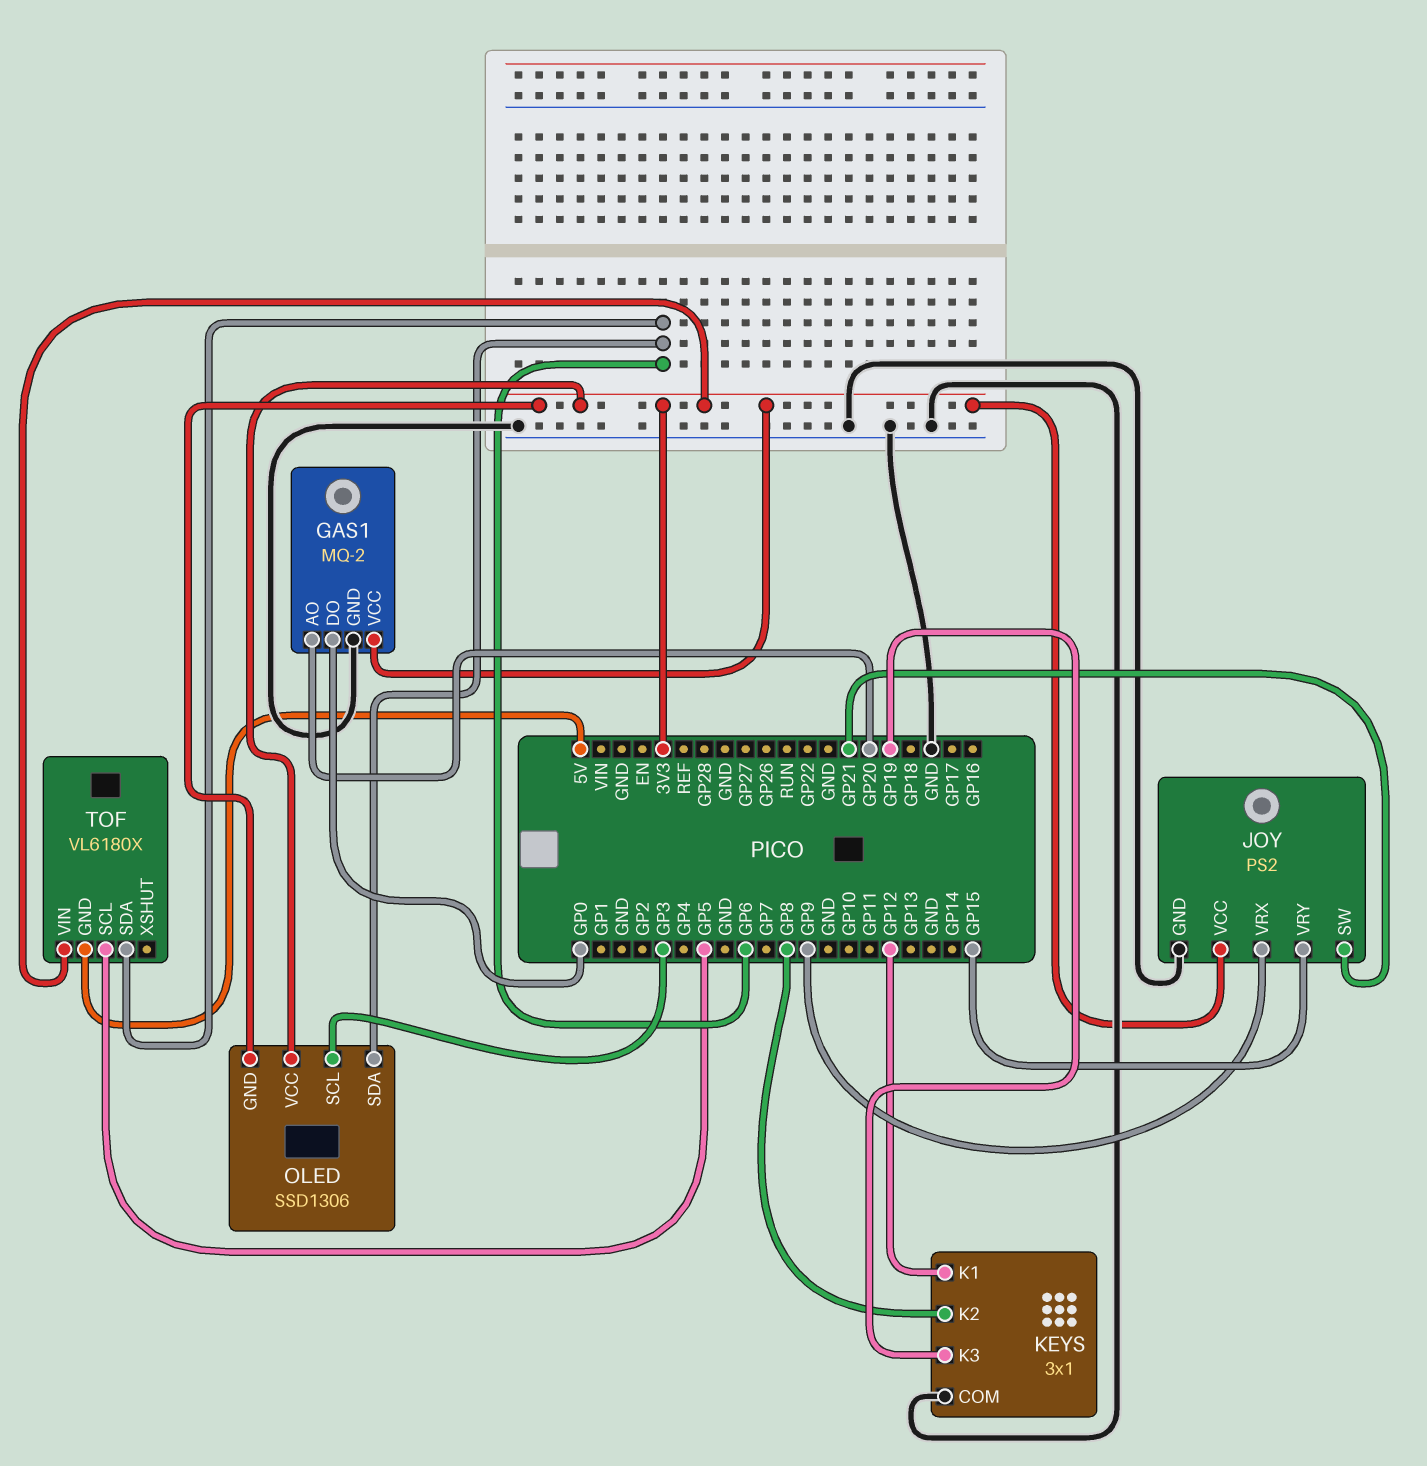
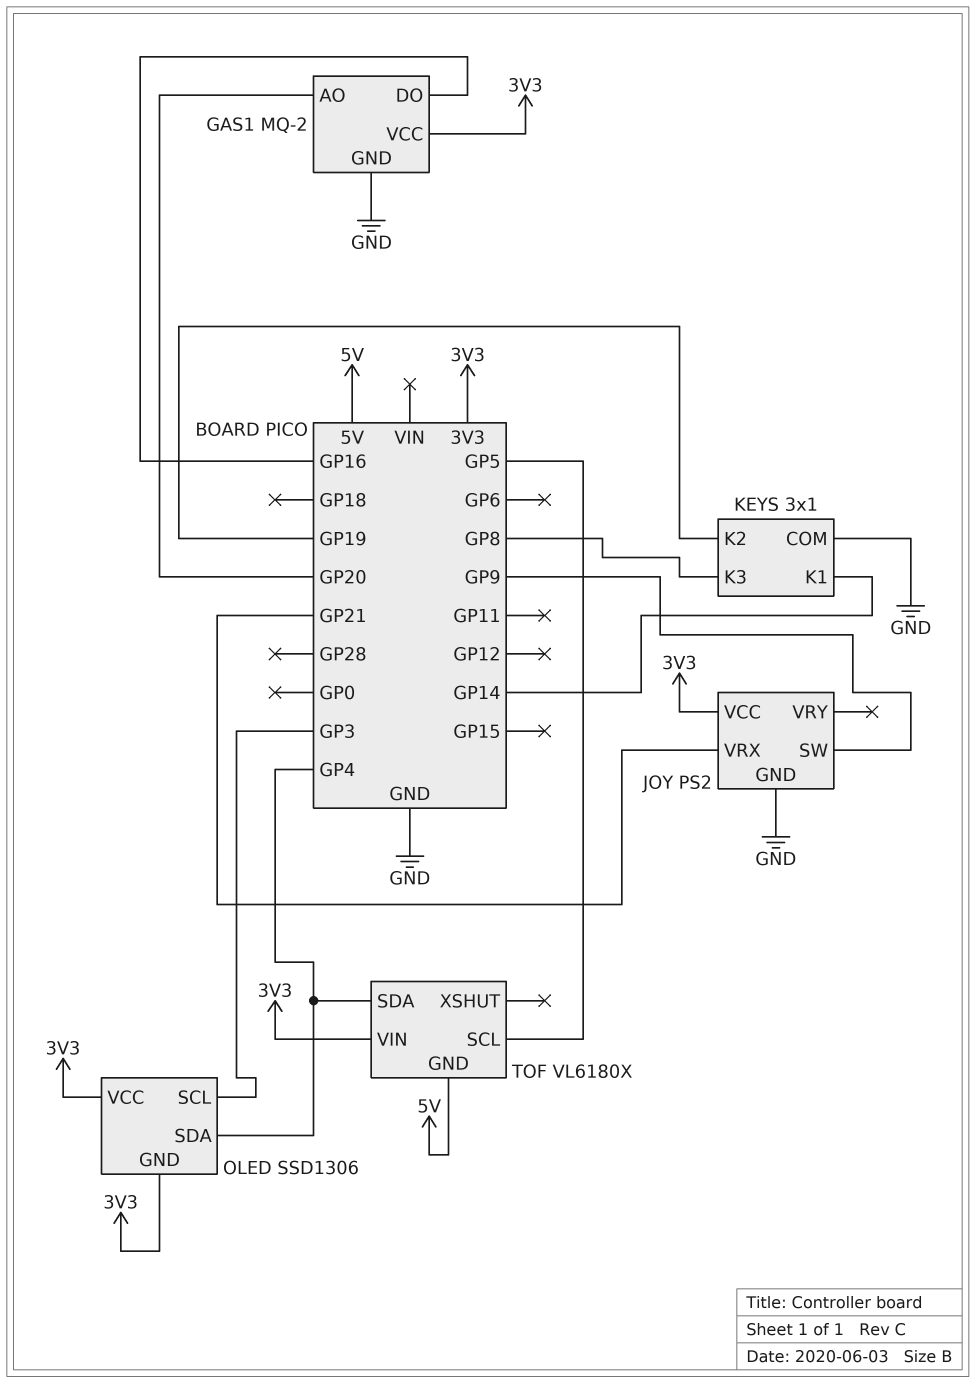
GAS1 pin DO: GP0 -> GP16
JOY pin SW: GP21 -> GP9
JOY pin VRX: GP9 -> GP21
JOY pin VRY: GP15 -> none
KEYS pin K1: GP12 -> GP14
KEYS pin K2: GP8 -> GP19
KEYS pin K3: GP19 -> GP8
OLED pin SDA: GP6 -> GP4
TOF pin SDA: GP6 -> GP4

